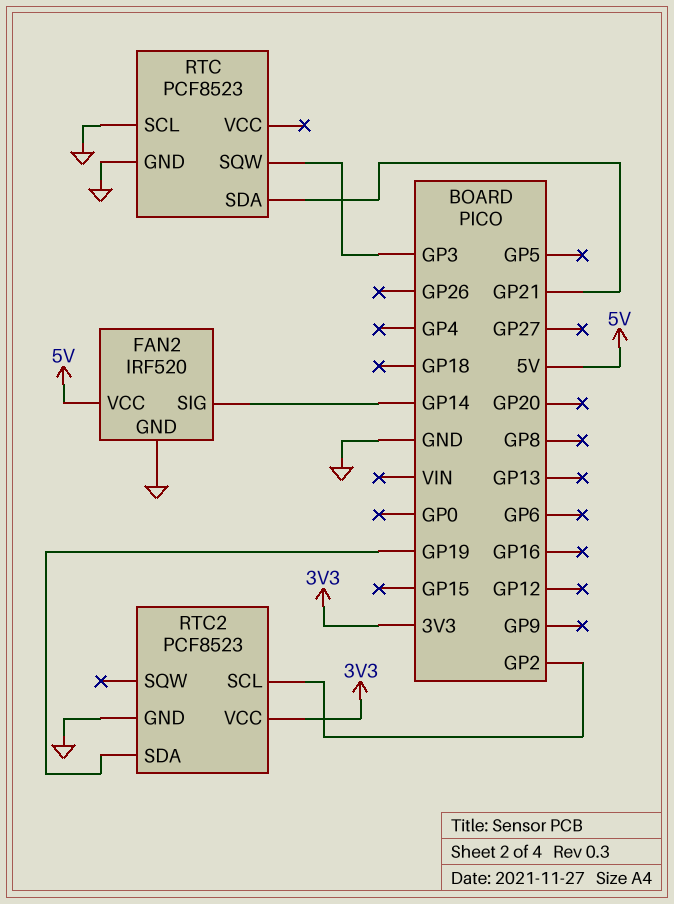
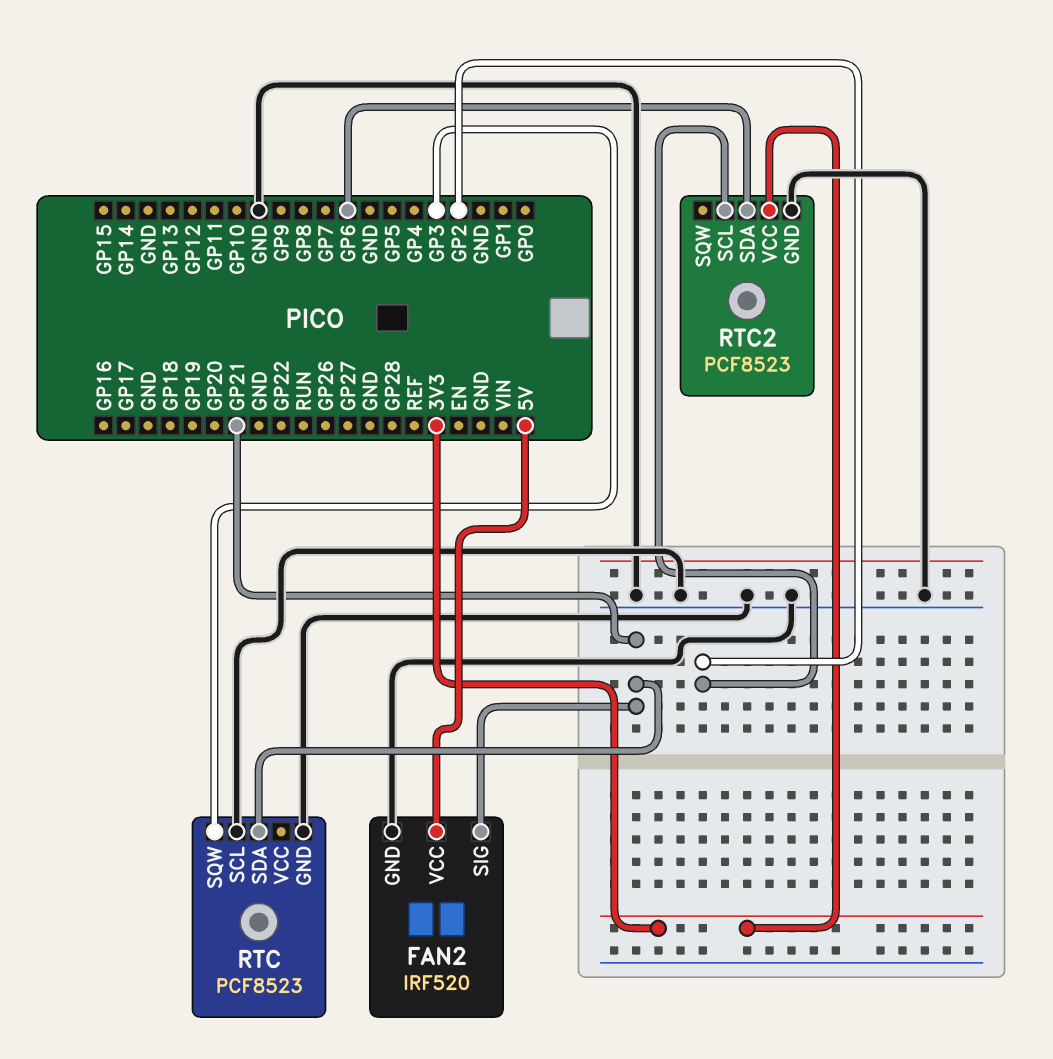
FAN2 pin SIG: GP14 -> GP21
RTC2 pin SDA: GP19 -> GP6

